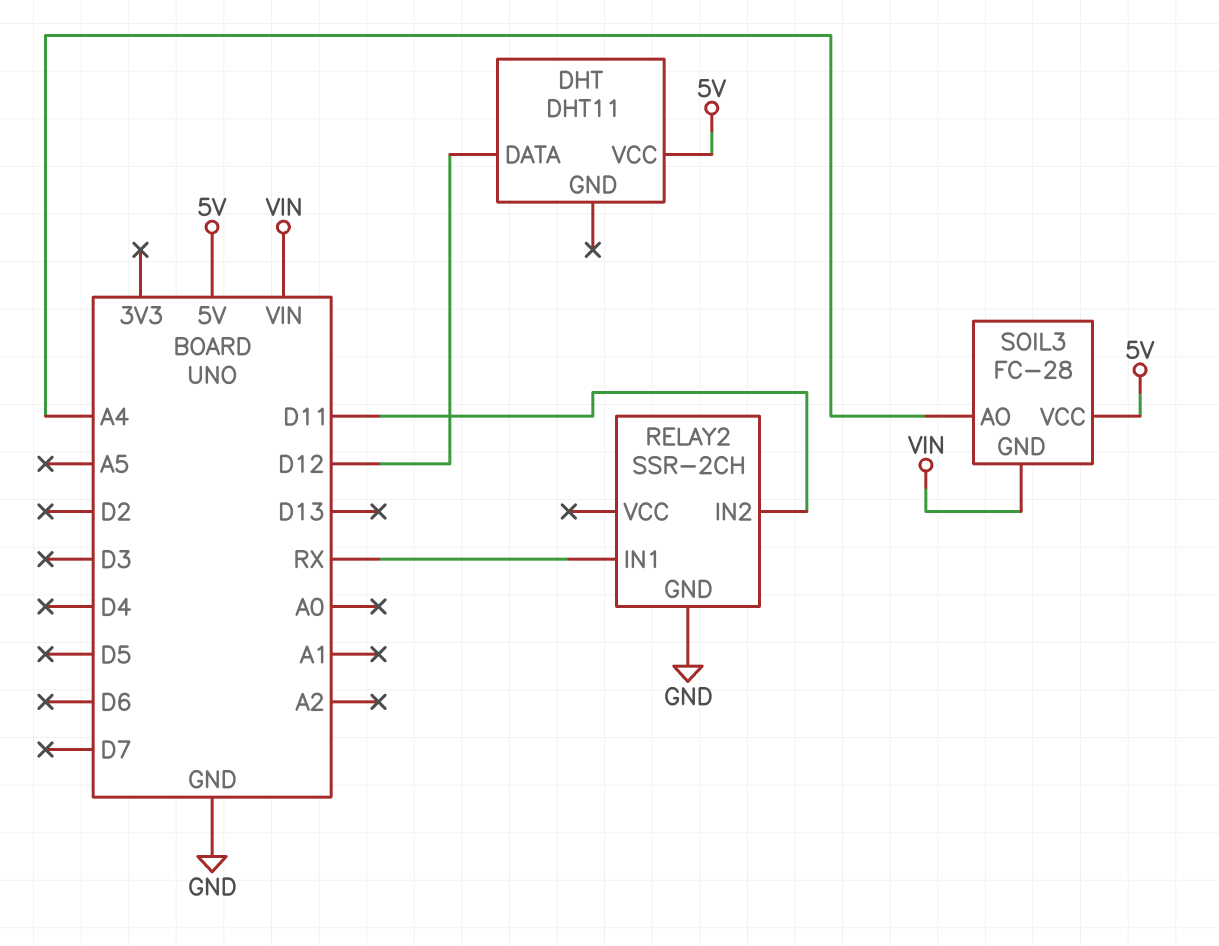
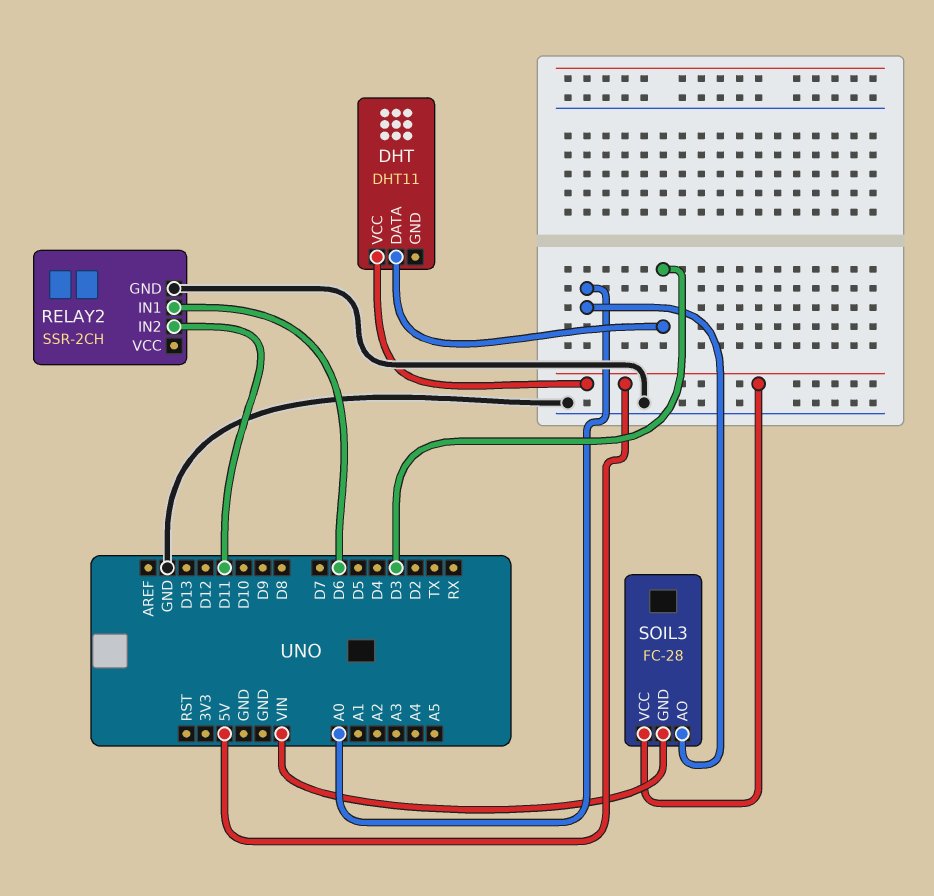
DHT pin DATA: D12 -> D3
RELAY2 pin IN1: RX -> D6
SOIL3 pin AO: A4 -> A0

